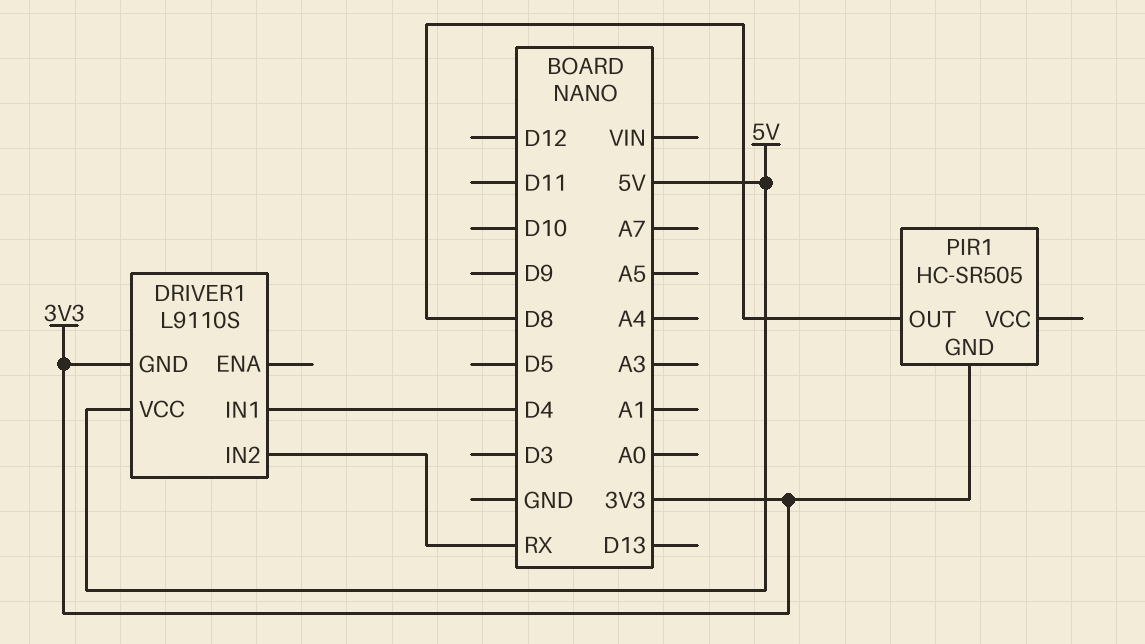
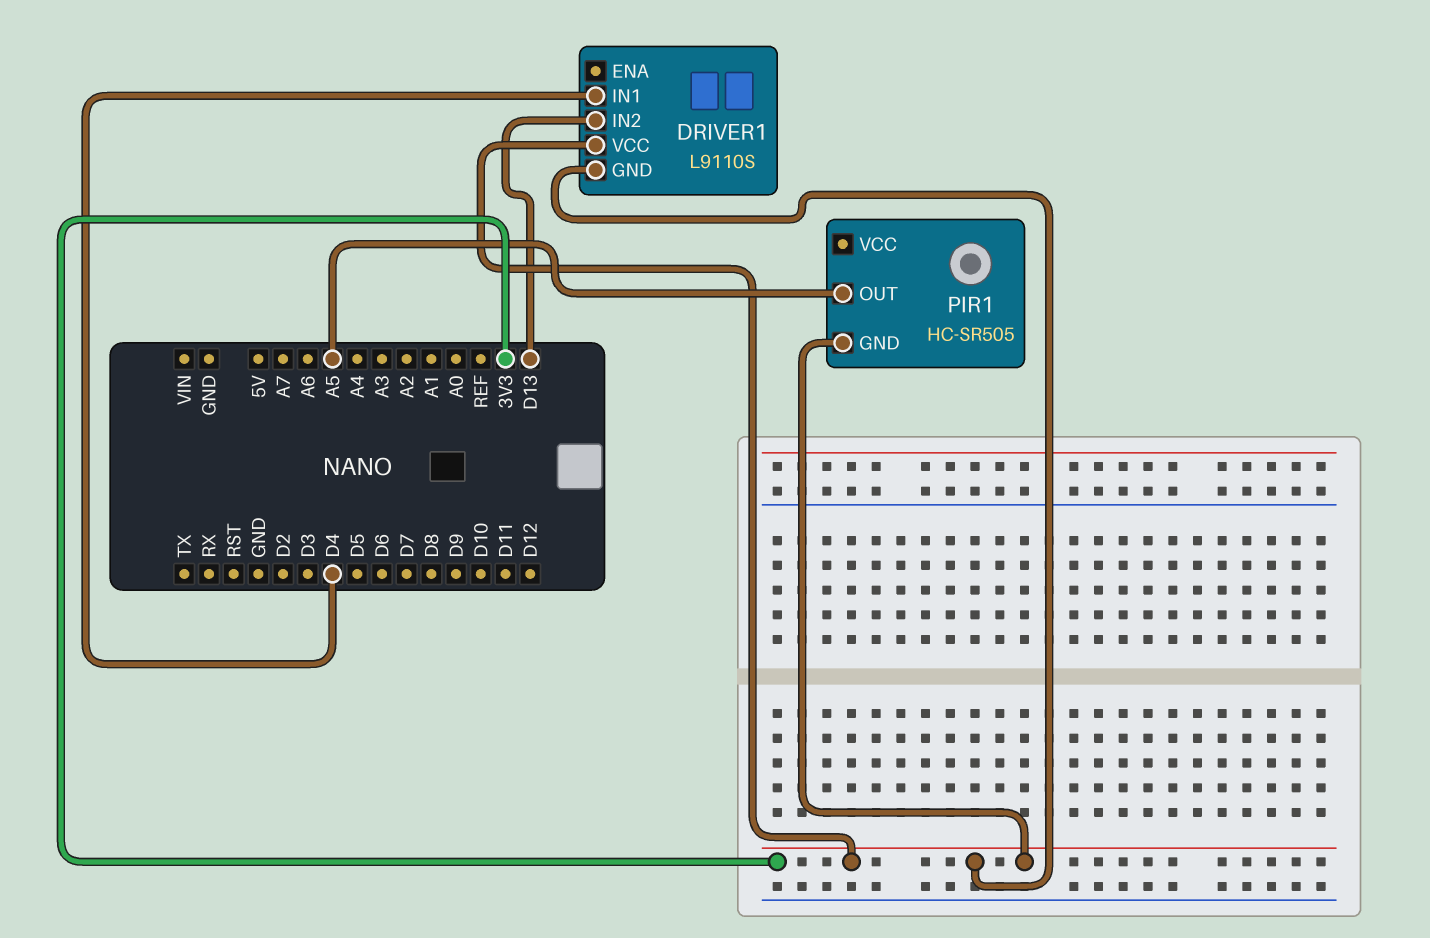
DRIVER1 pin IN2: RX -> D13
DRIVER1 pin VCC: 5V -> 3V3
PIR1 pin OUT: D8 -> A5

